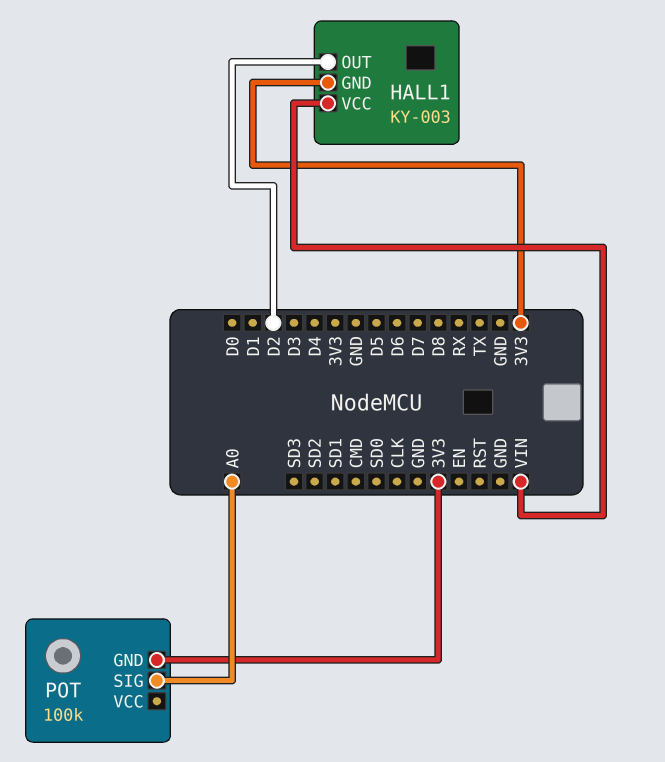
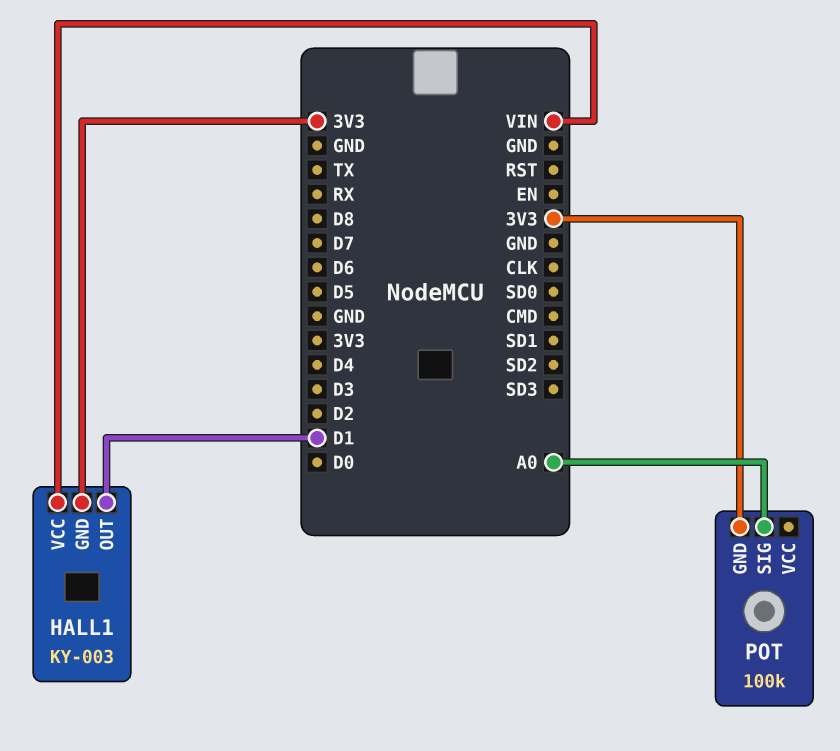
HALL1 pin OUT: D2 -> D1

